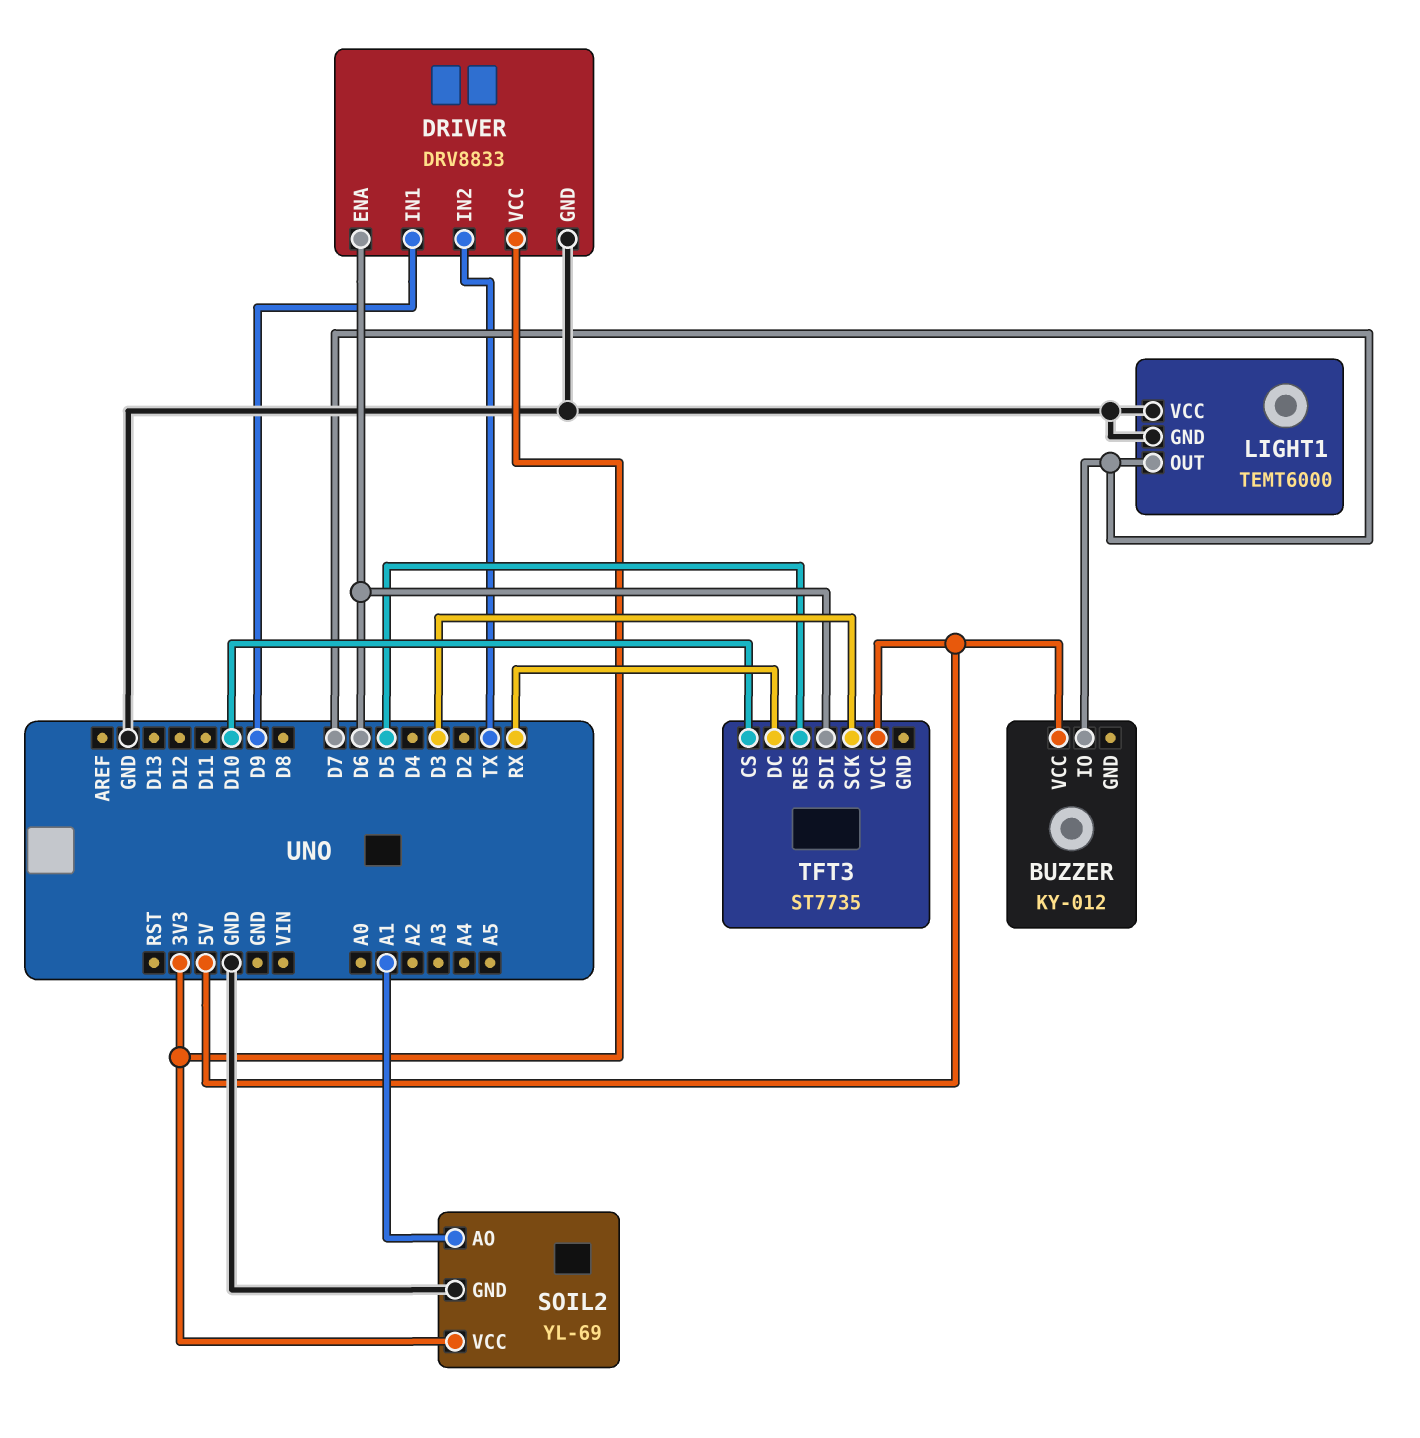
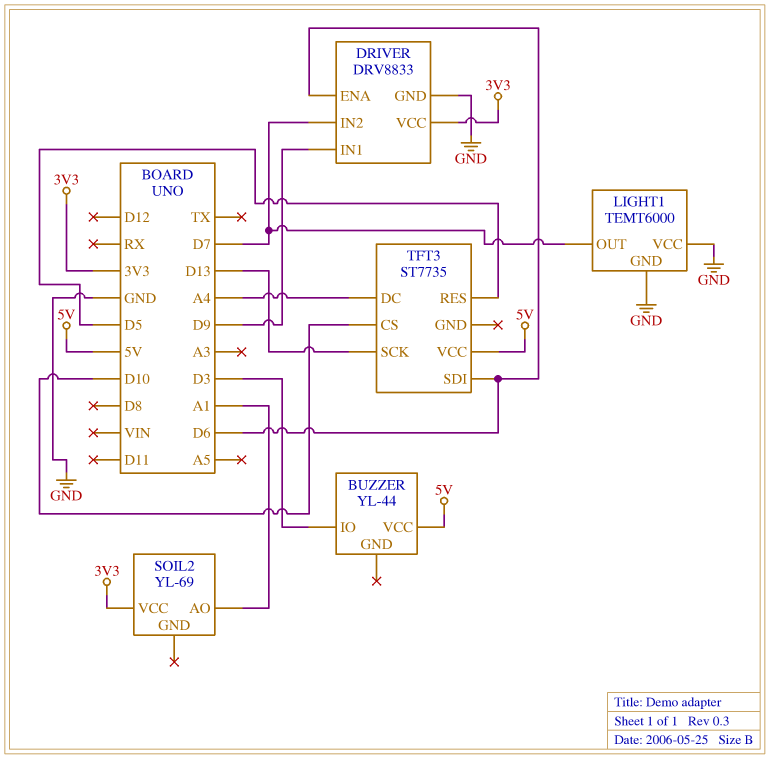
BUZZER: KY-012 -> YL-44
BUZZER pin IO: D7 -> D3
DRIVER pin IN2: TX -> D7
SOIL2 pin GND: GND -> none
TFT3 pin DC: RX -> A4
TFT3 pin SCK: D3 -> D13

